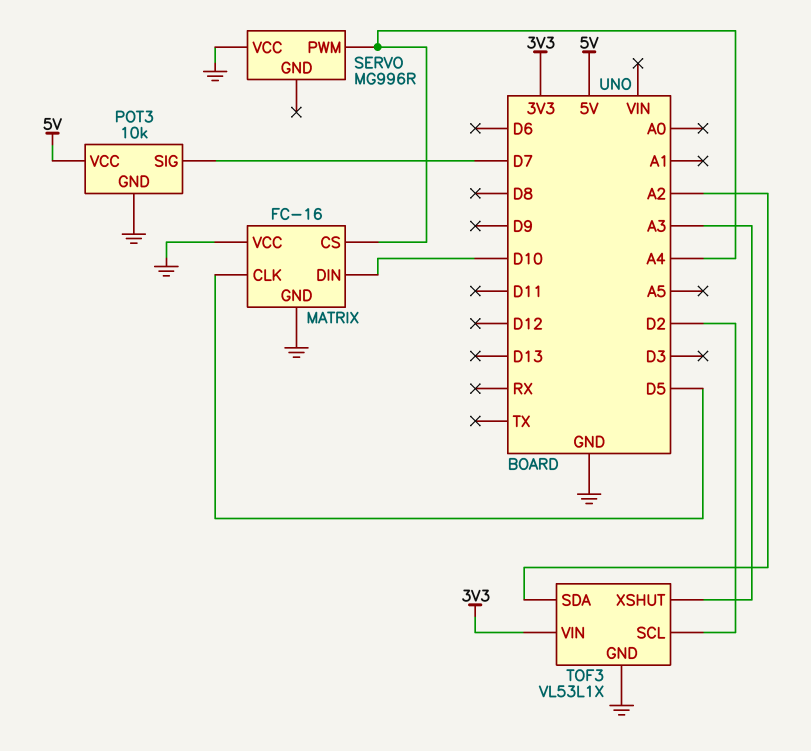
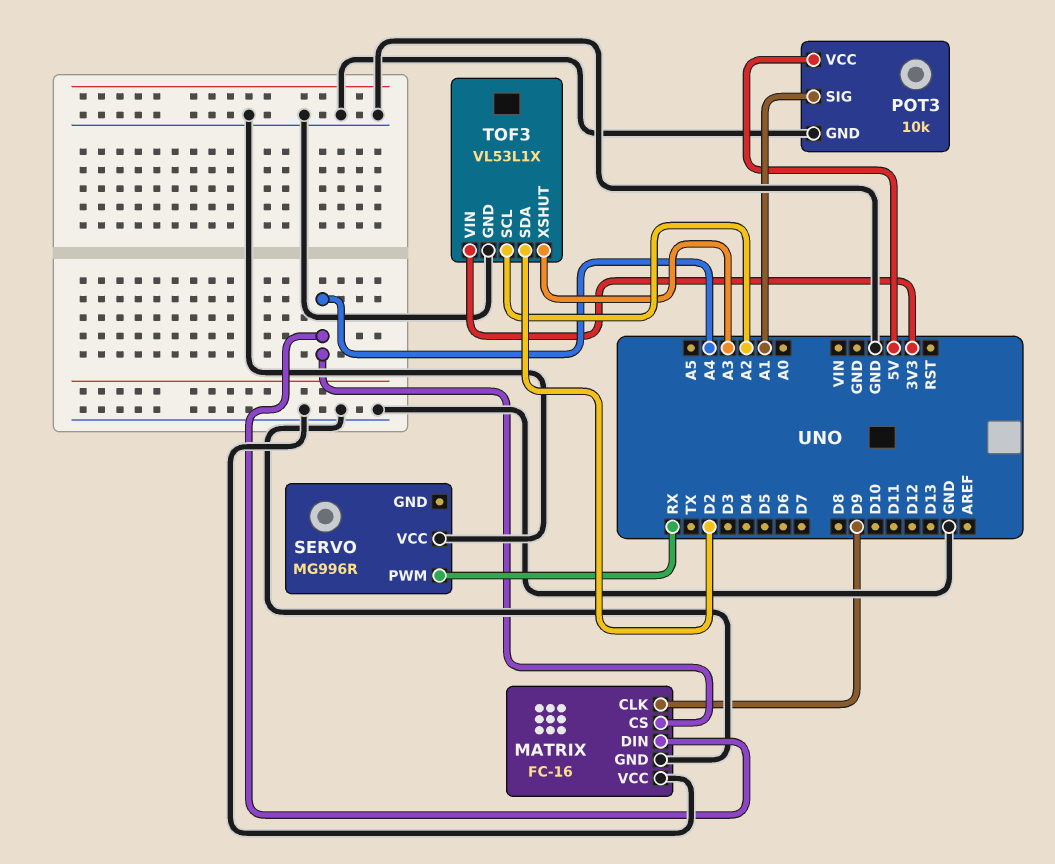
MATRIX pin CLK: D5 -> D9
MATRIX pin DIN: D10 -> A4
POT3 pin SIG: D7 -> A1
SERVO pin PWM: A4 -> RX
TOF3 pin SCL: D2 -> A2
TOF3 pin SDA: A2 -> D2

